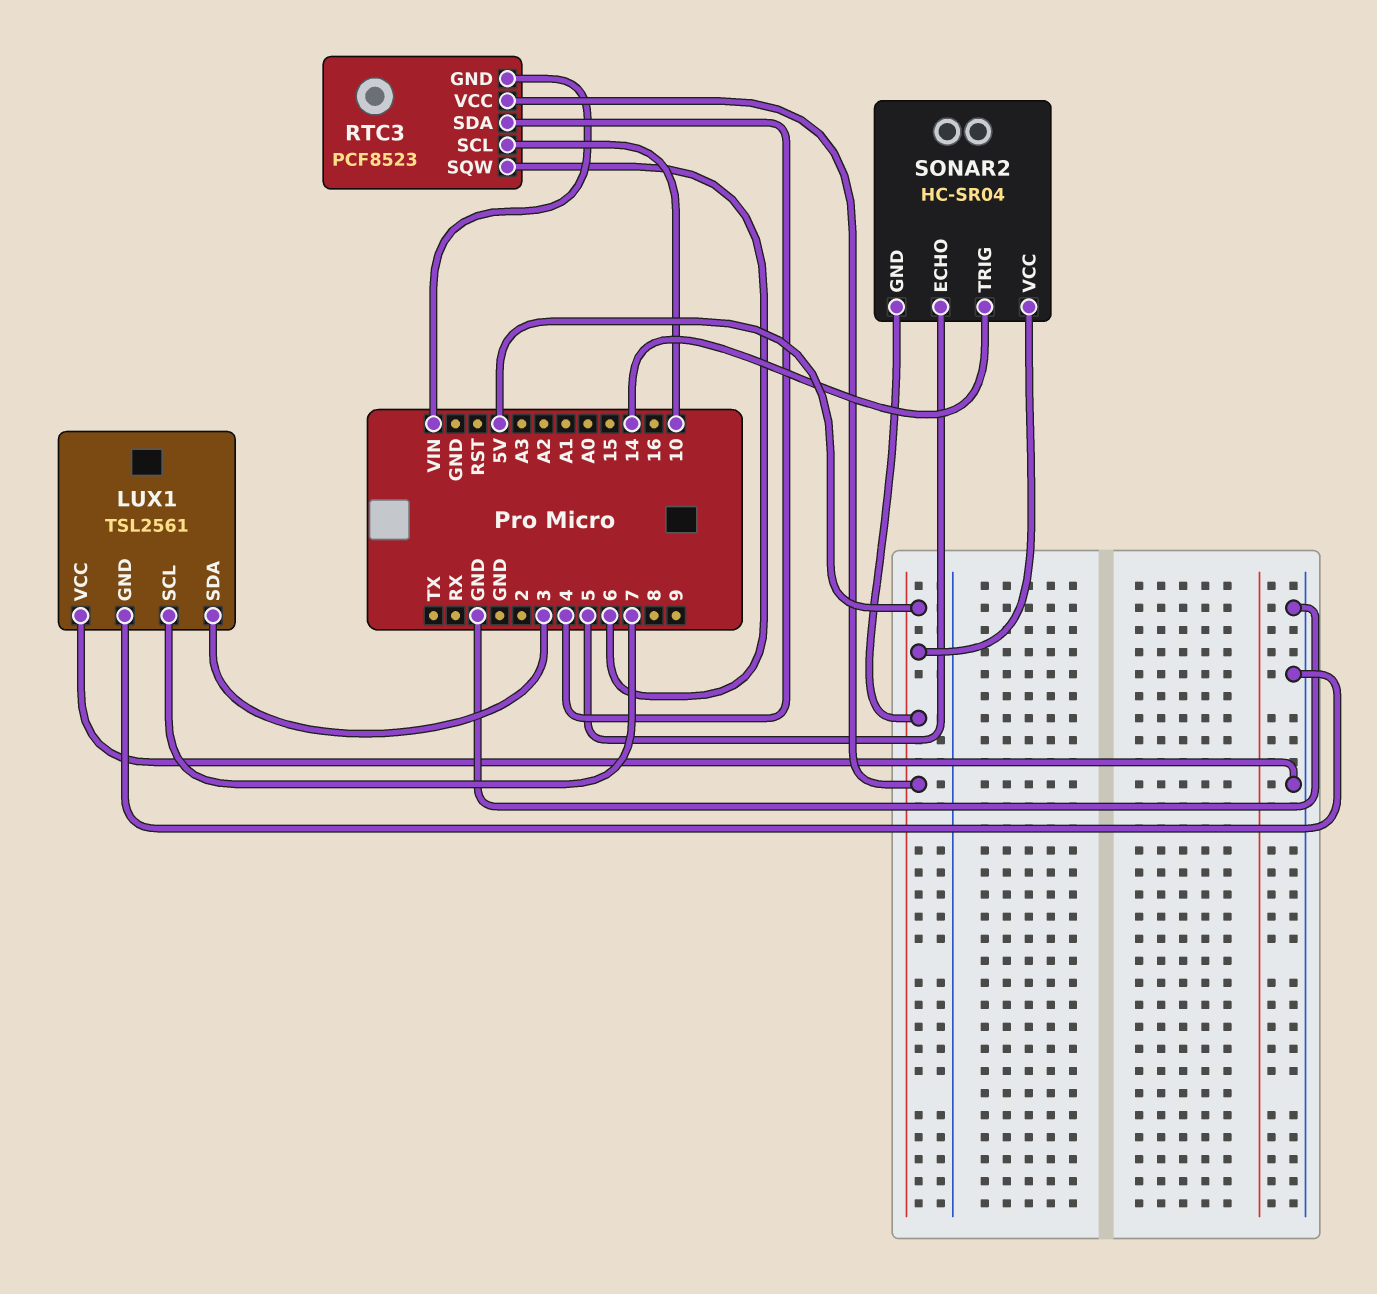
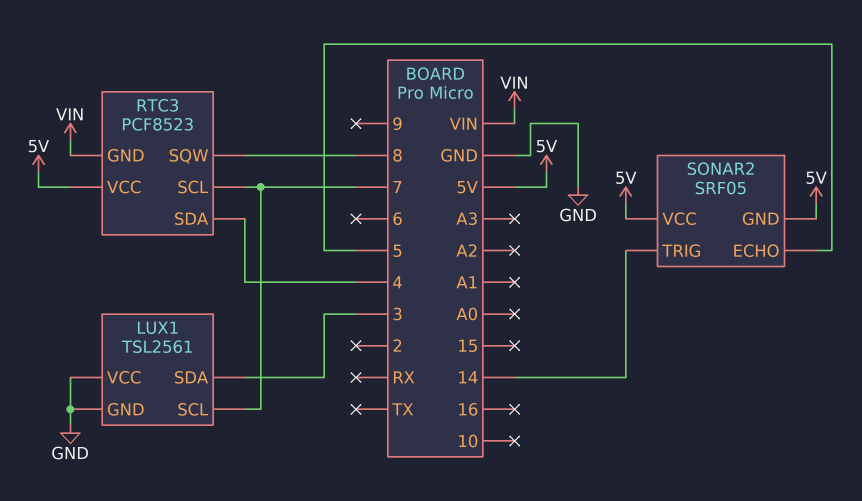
RTC3 pin SCL: 10 -> 7
RTC3 pin SQW: 6 -> 8
SONAR2: HC-SR04 -> SRF05

